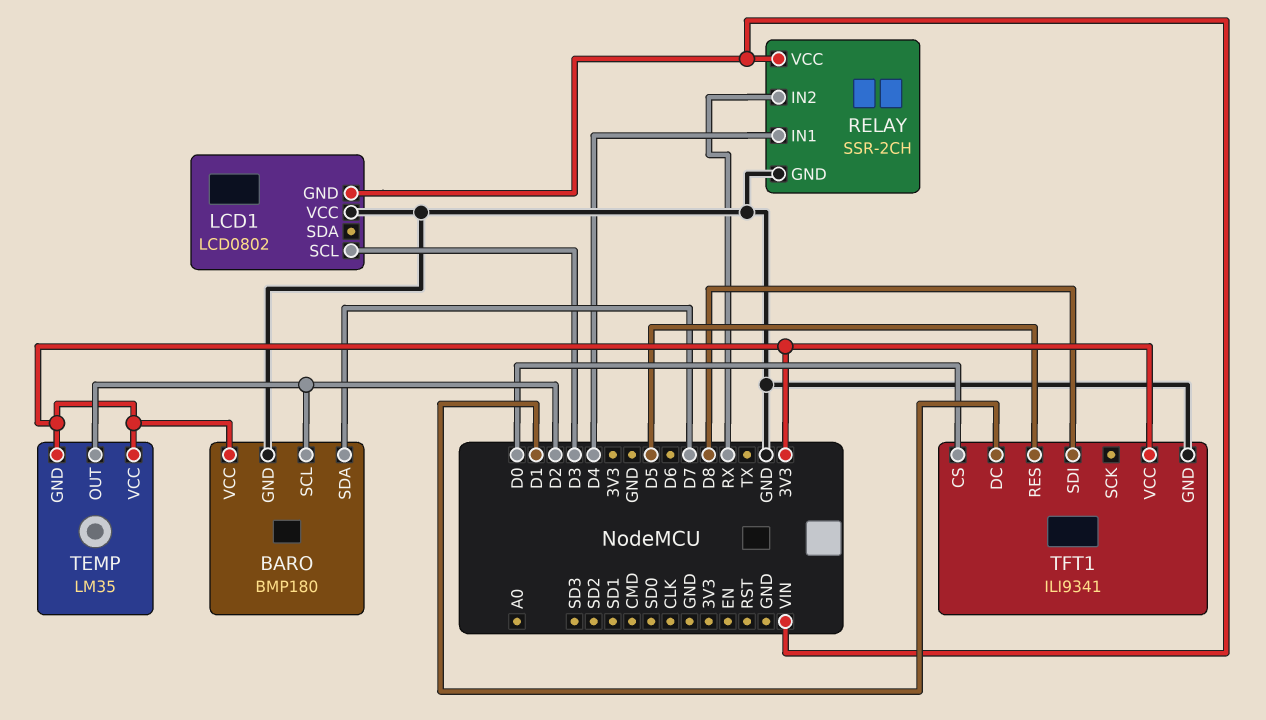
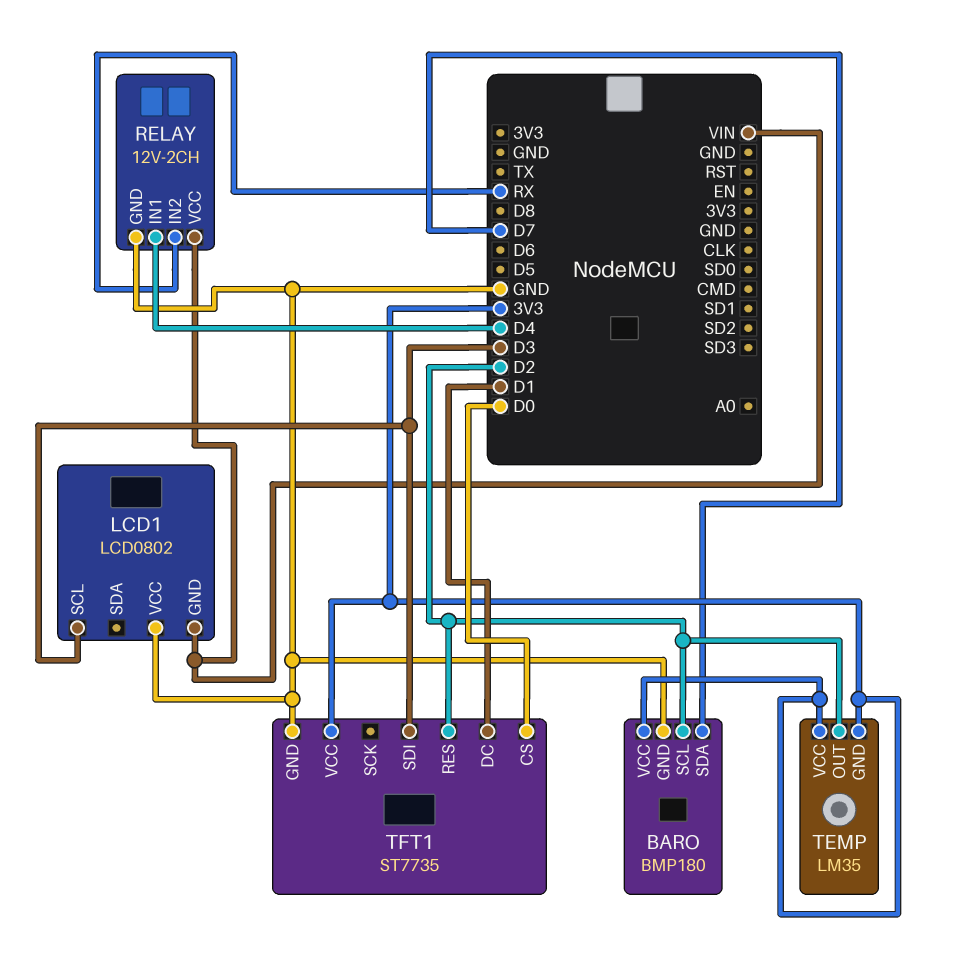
RELAY: SSR-2CH -> 12V-2CH
TFT1: ILI9341 -> ST7735
TFT1 pin RES: D5 -> D2
TFT1 pin SDI: D8 -> D3

